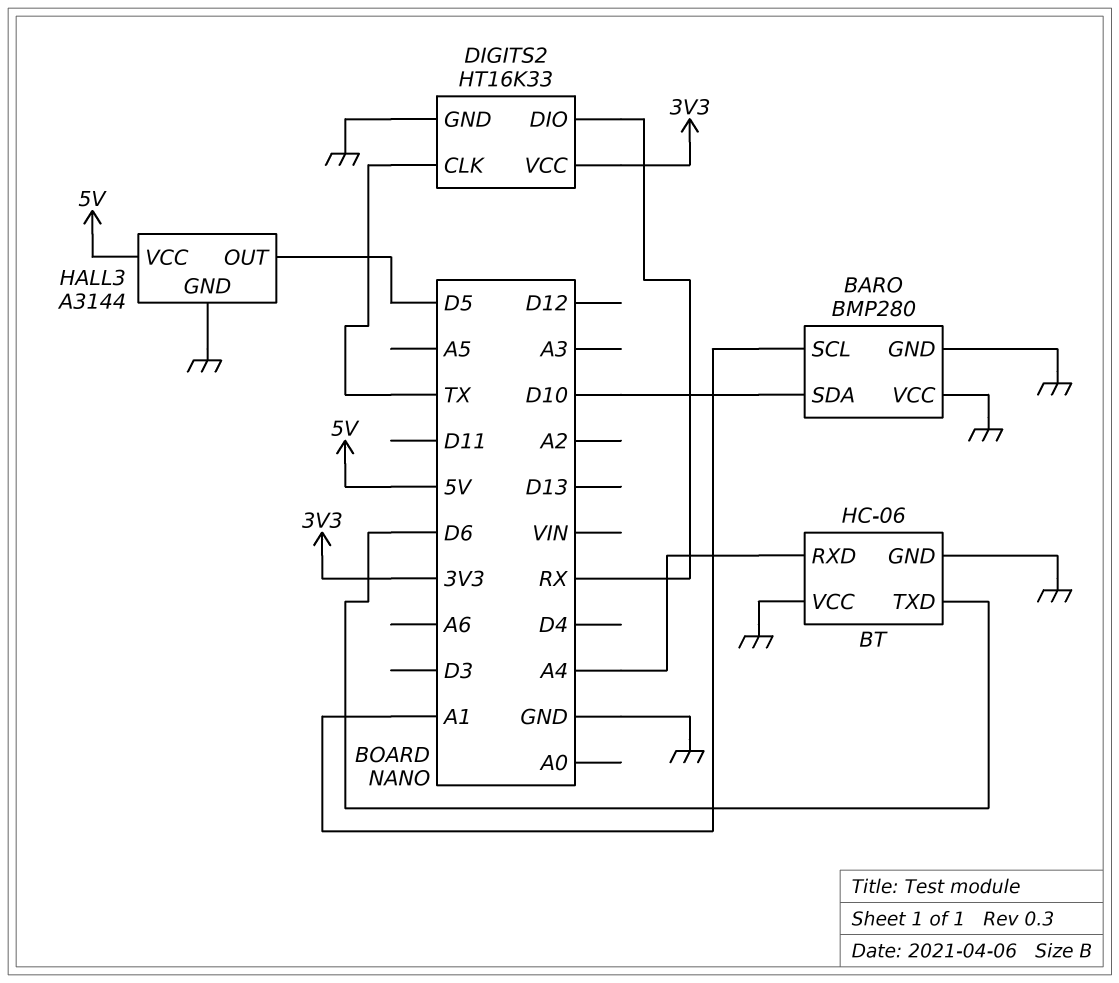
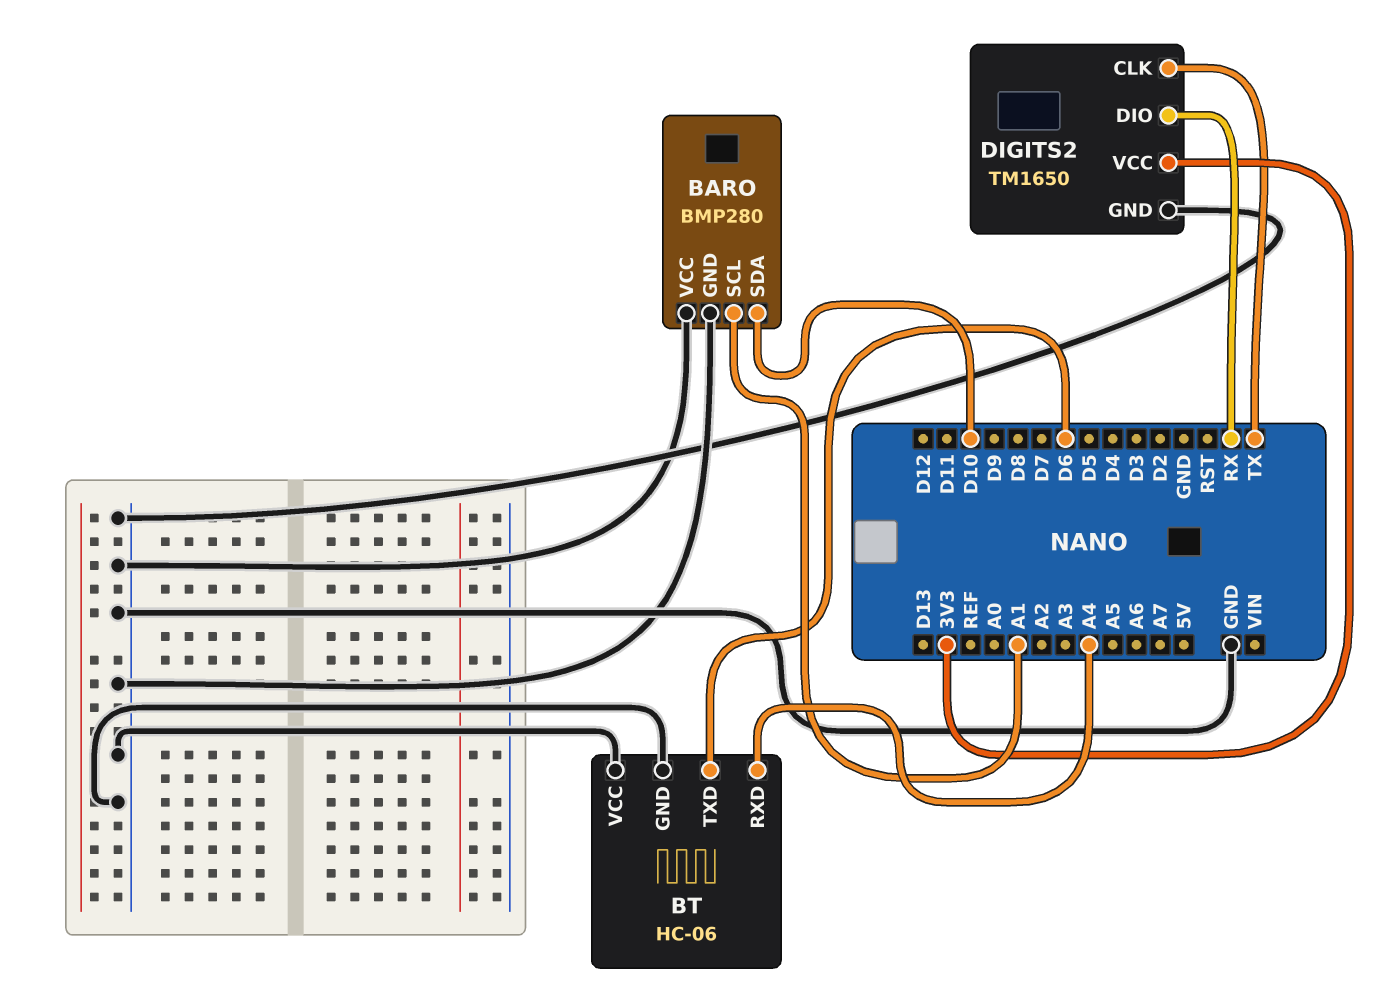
DIGITS2: HT16K33 -> TM1650
HALL3: A3144 -> none
HALL3 pin GND: GND -> none
HALL3 pin OUT: D5 -> none
HALL3 pin VCC: 5V -> none

